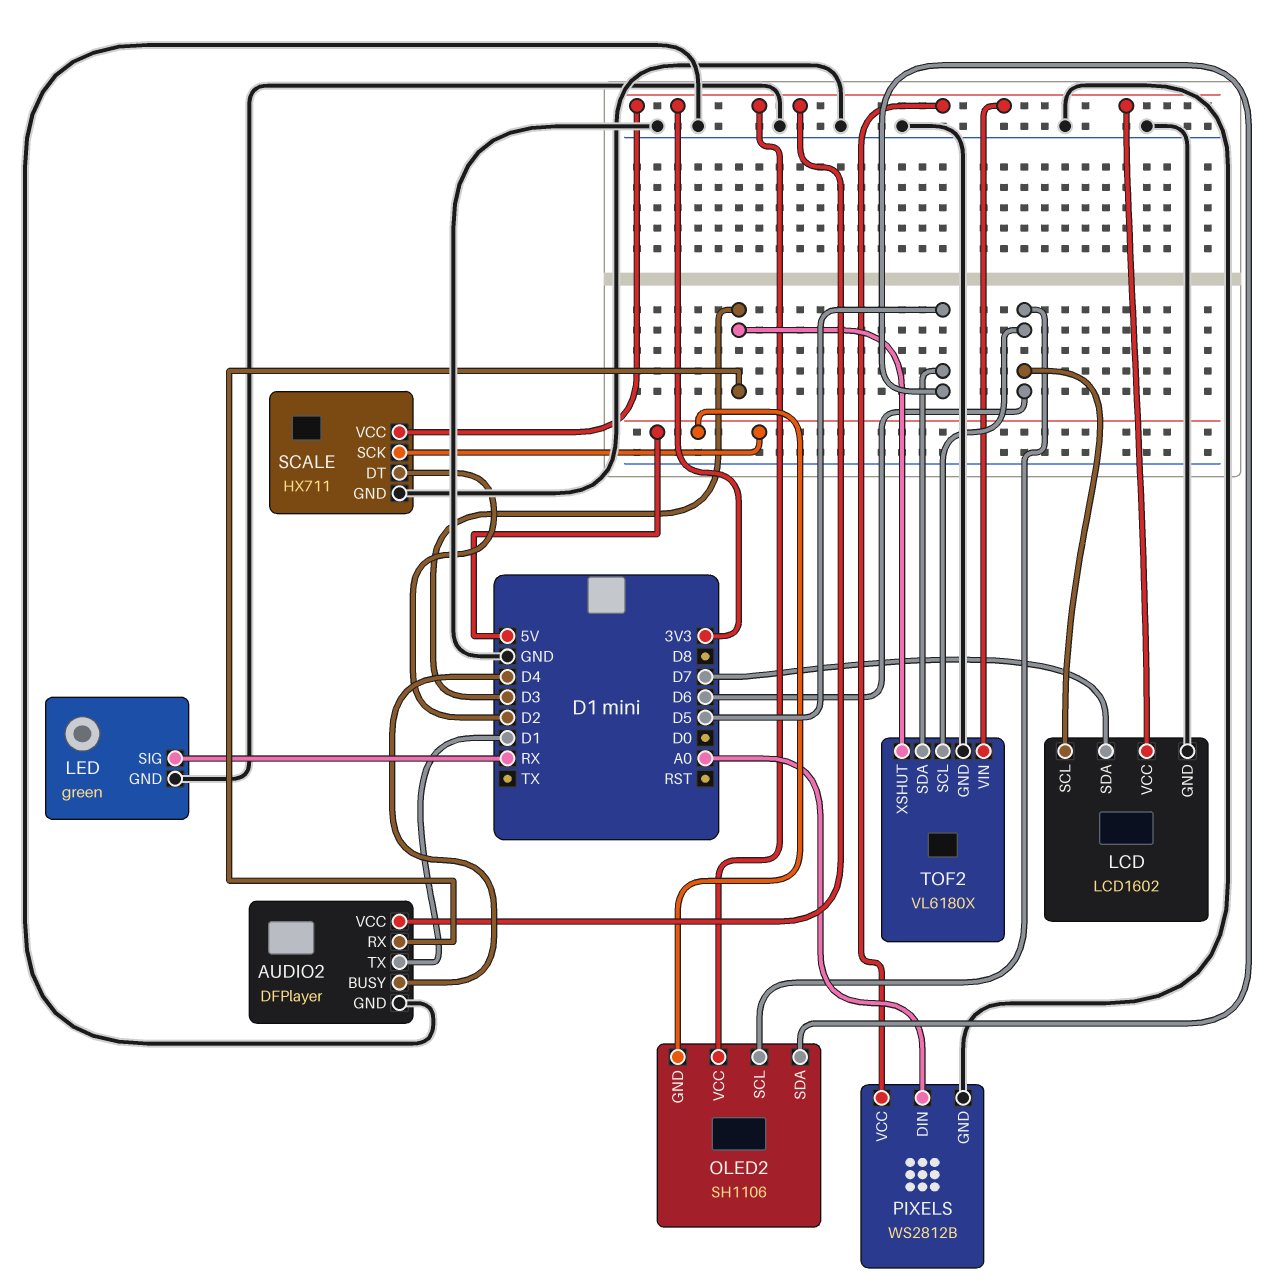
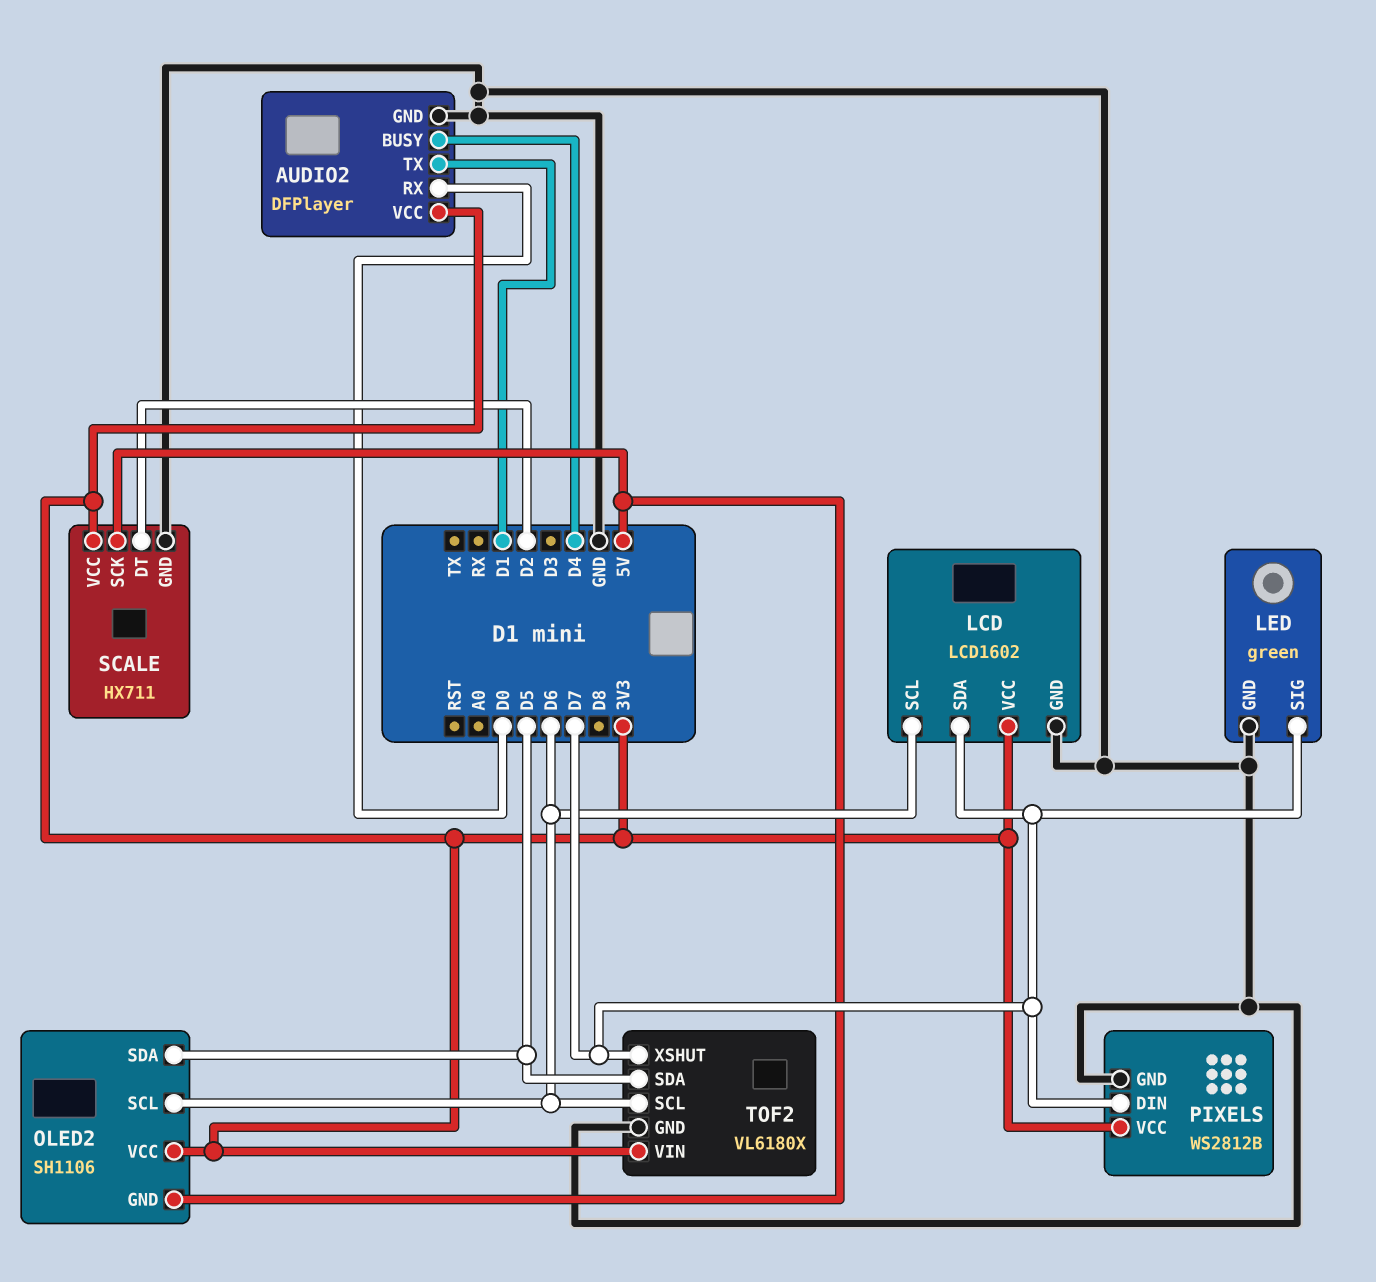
AUDIO2 pin RX: D3 -> D0
LED pin SIG: RX -> D7
PIXELS pin DIN: A0 -> D7
TOF2 pin XSHUT: D3 -> D7

